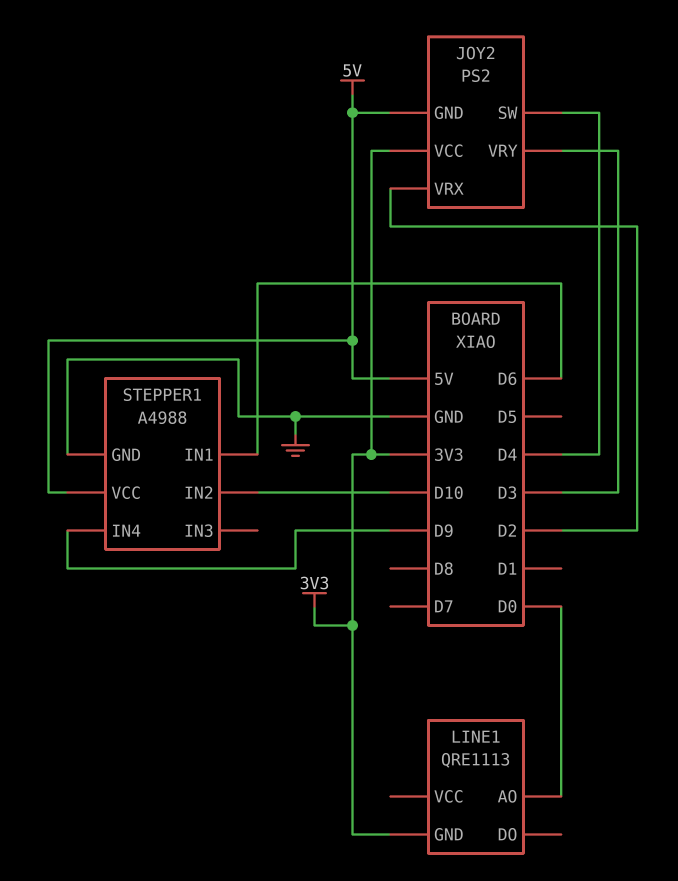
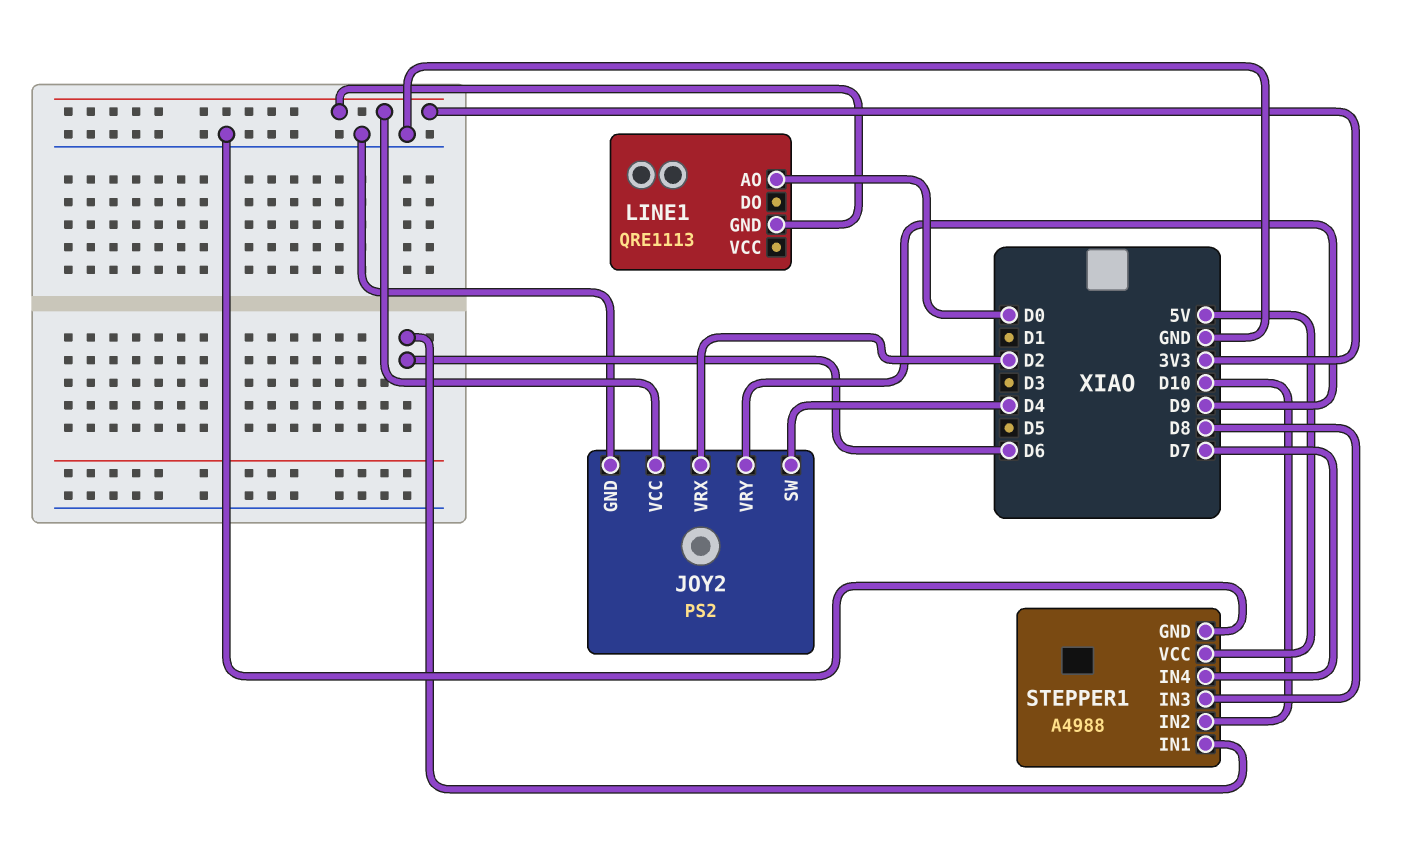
JOY2 pin GND: 5V -> GND
JOY2 pin VRY: D3 -> D9
STEPPER1 pin IN3: none -> D8
STEPPER1 pin IN4: D9 -> D7

